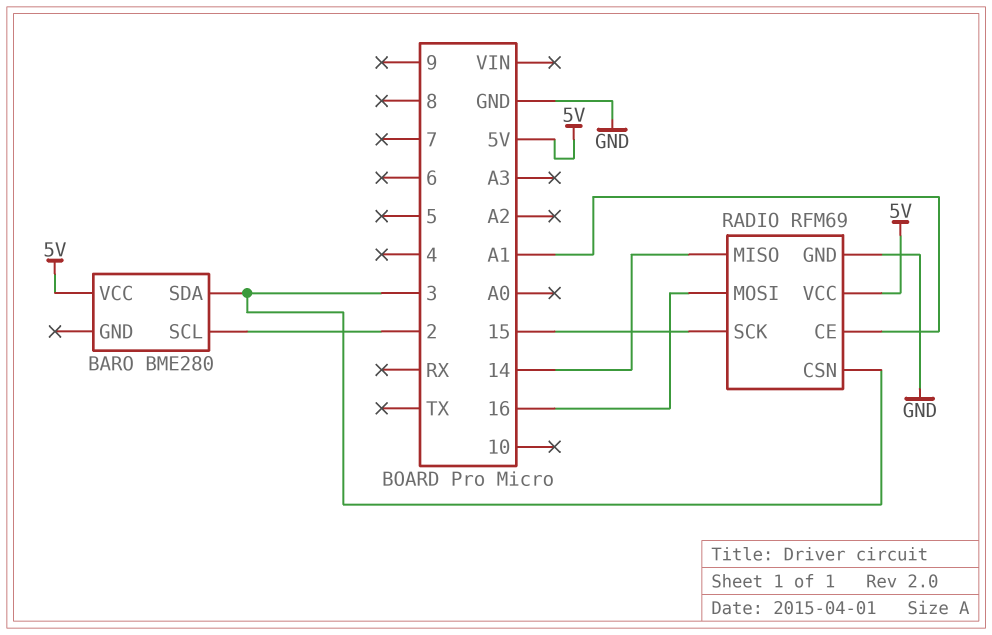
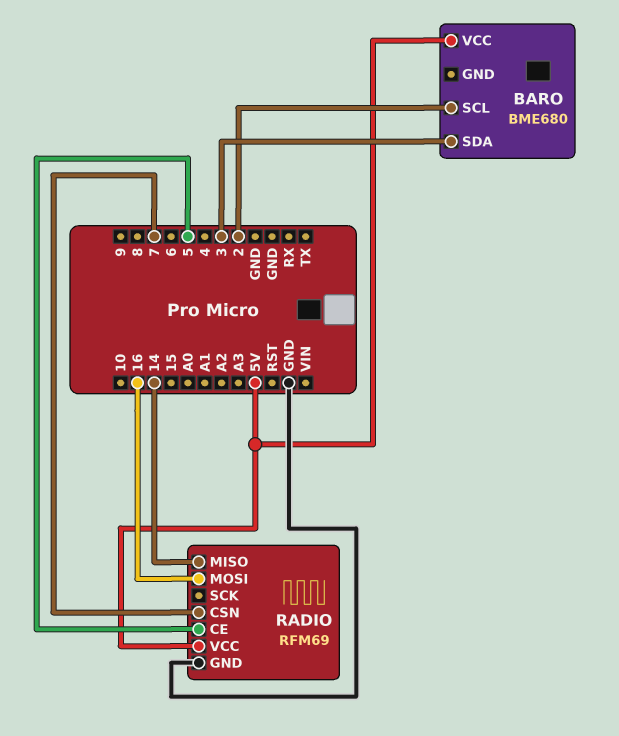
BARO: BME280 -> BME680
RADIO pin CE: A1 -> 5
RADIO pin CSN: 3 -> 7
RADIO pin SCK: 15 -> none

